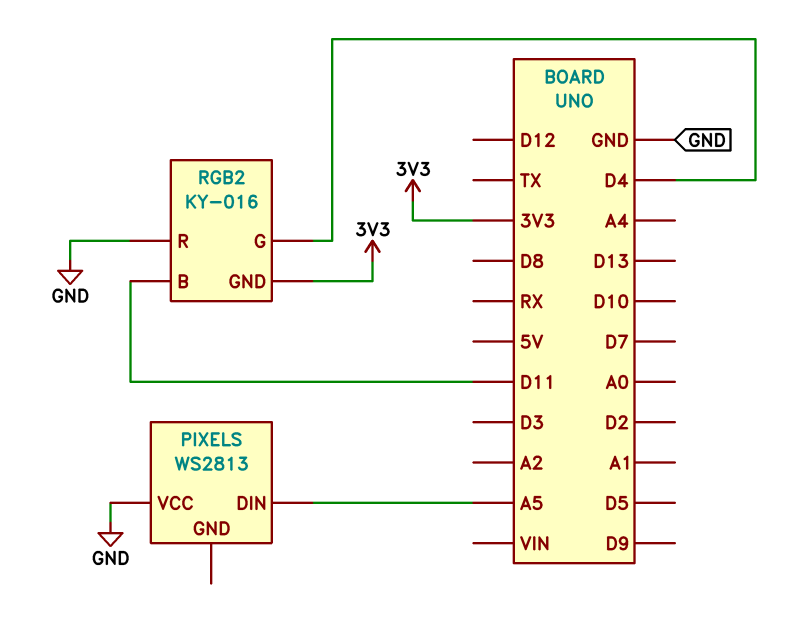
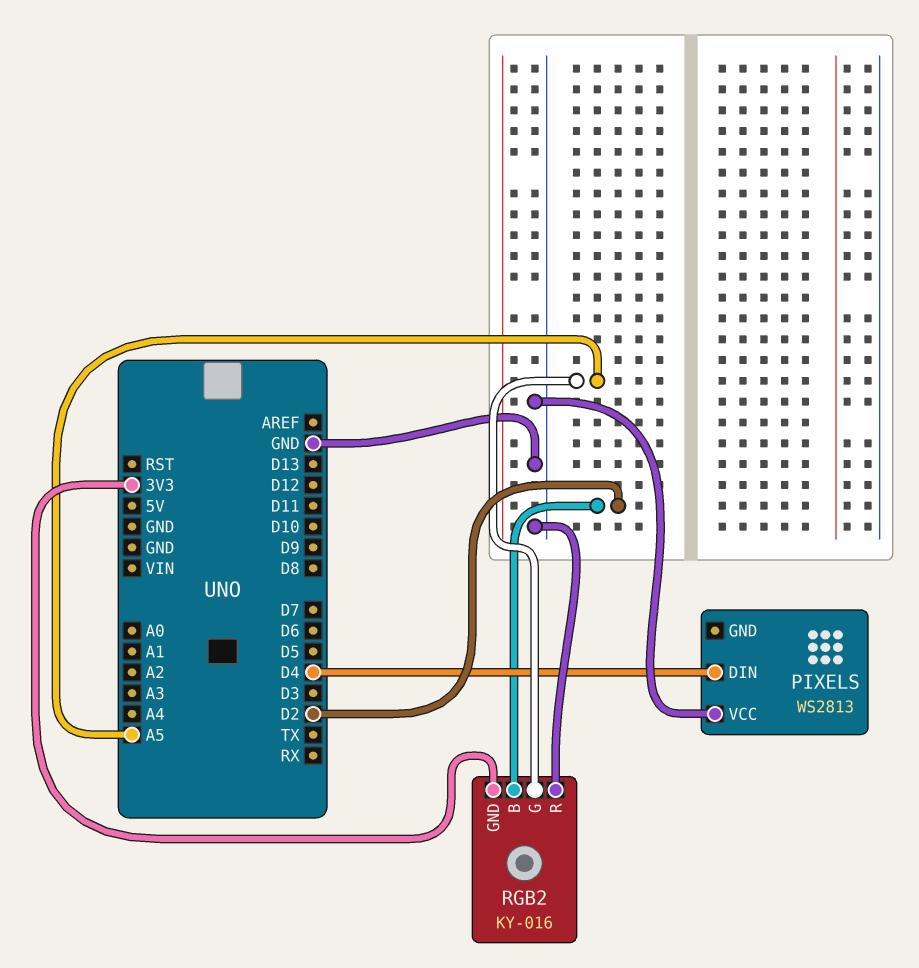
PIXELS pin DIN: A5 -> D4
RGB2 pin B: D11 -> D2
RGB2 pin G: D4 -> A5

